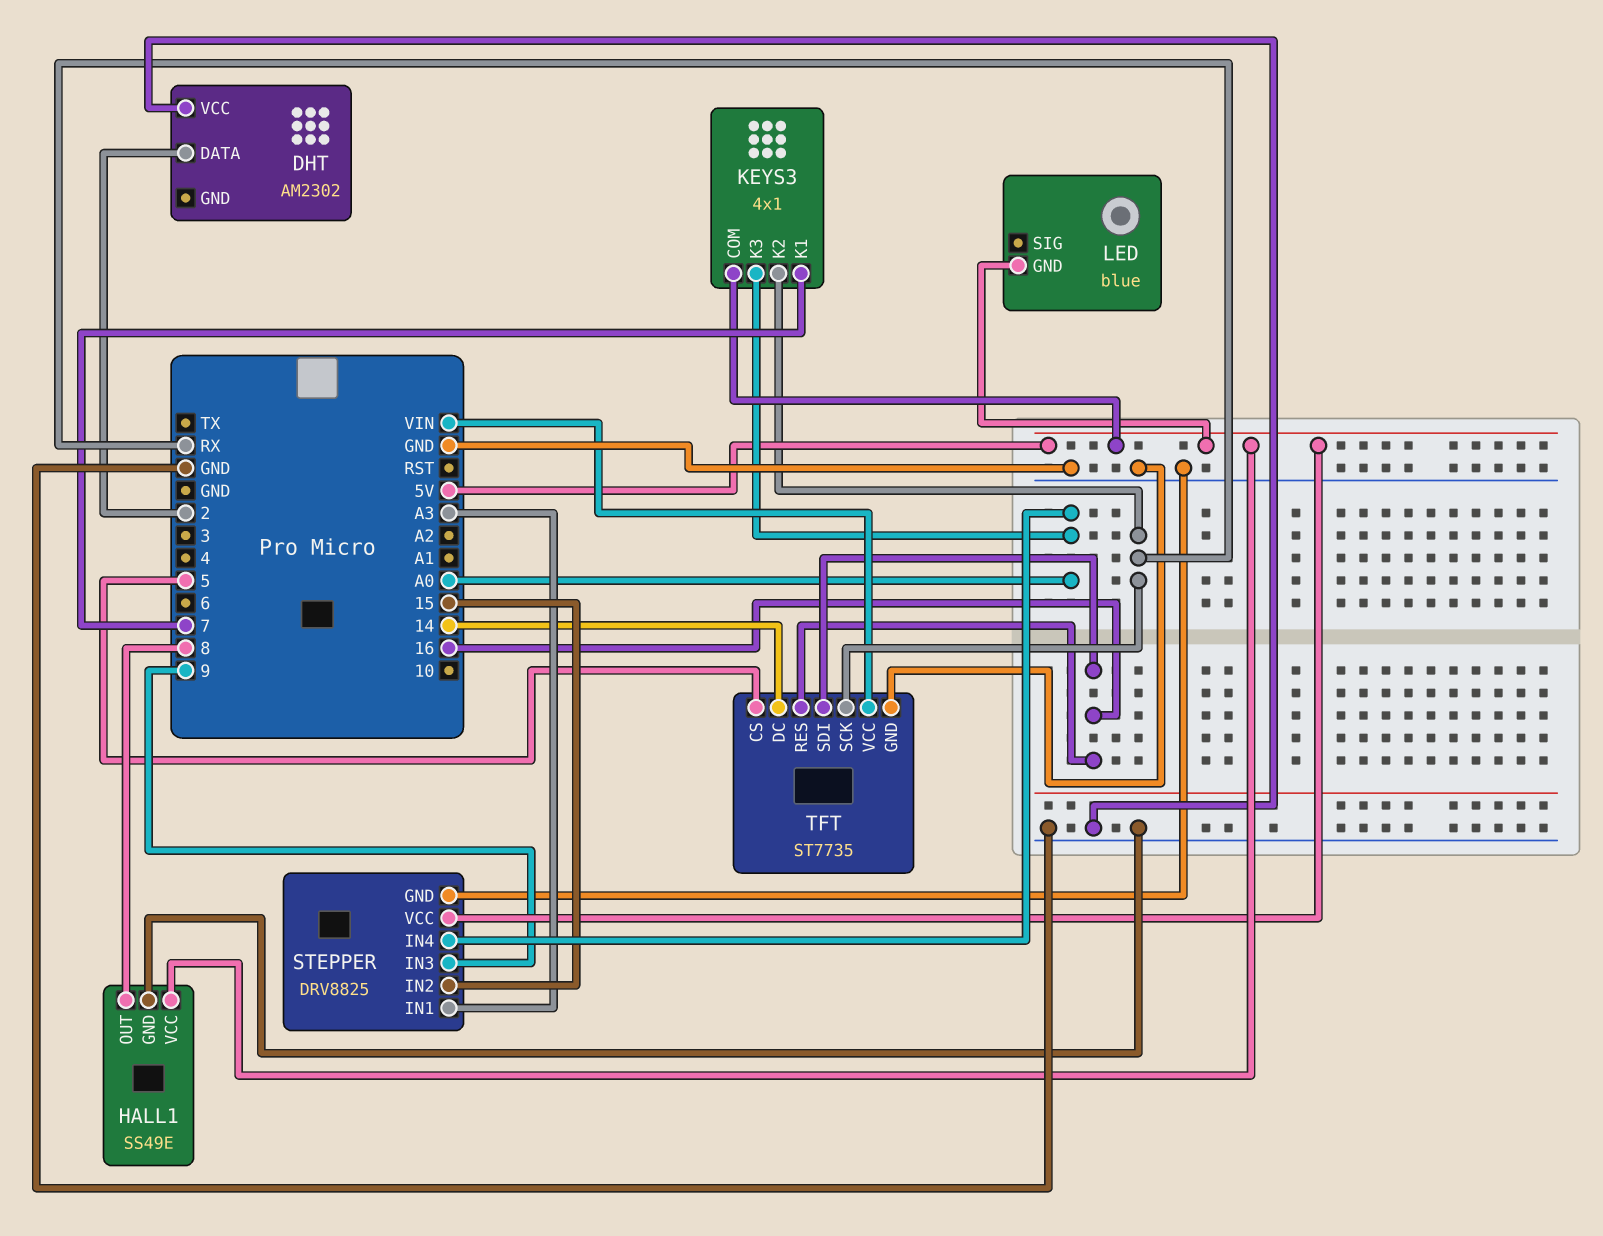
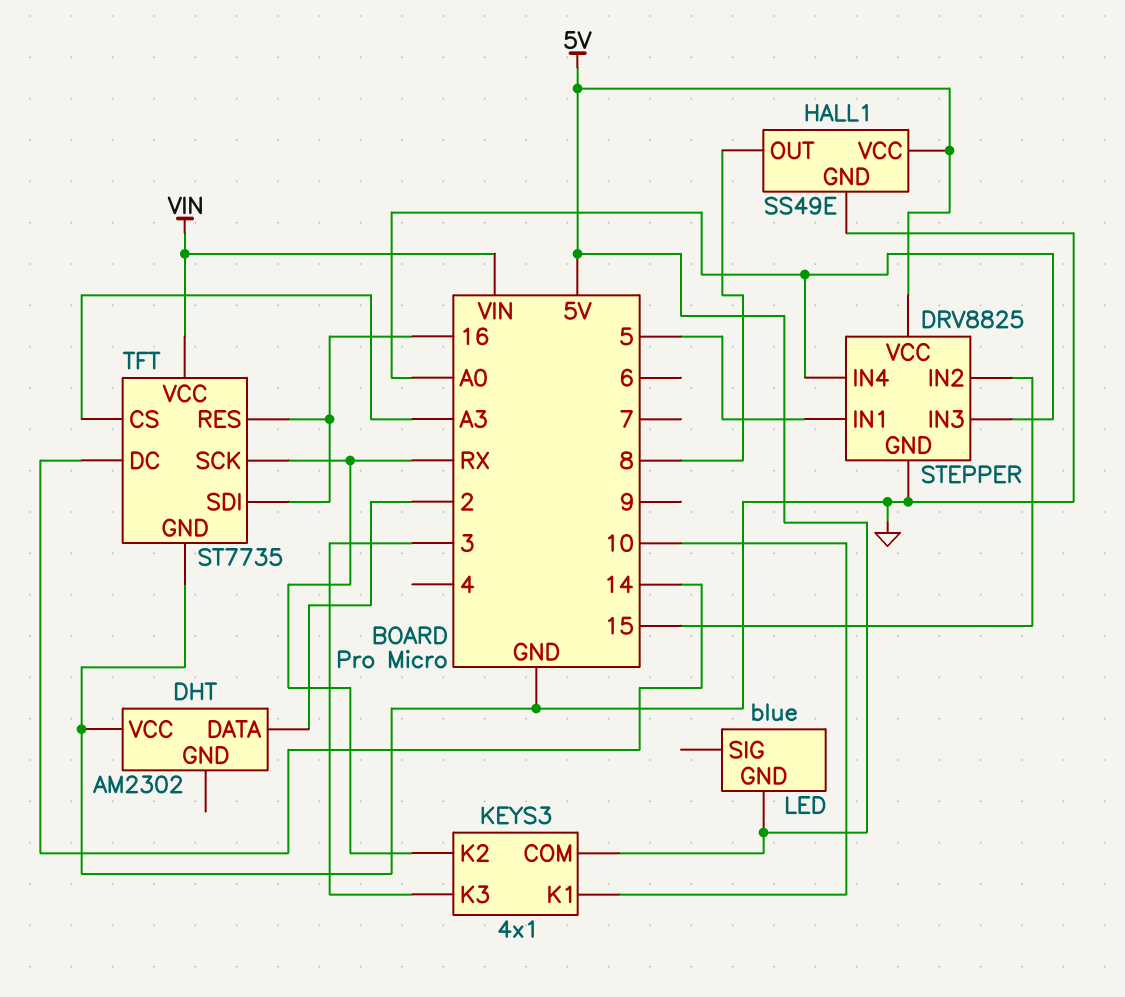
KEYS3 pin K1: 7 -> 10
KEYS3 pin K3: A0 -> 3
STEPPER pin IN1: A3 -> 5
STEPPER pin IN3: 9 -> A0
TFT pin CS: 5 -> A3

